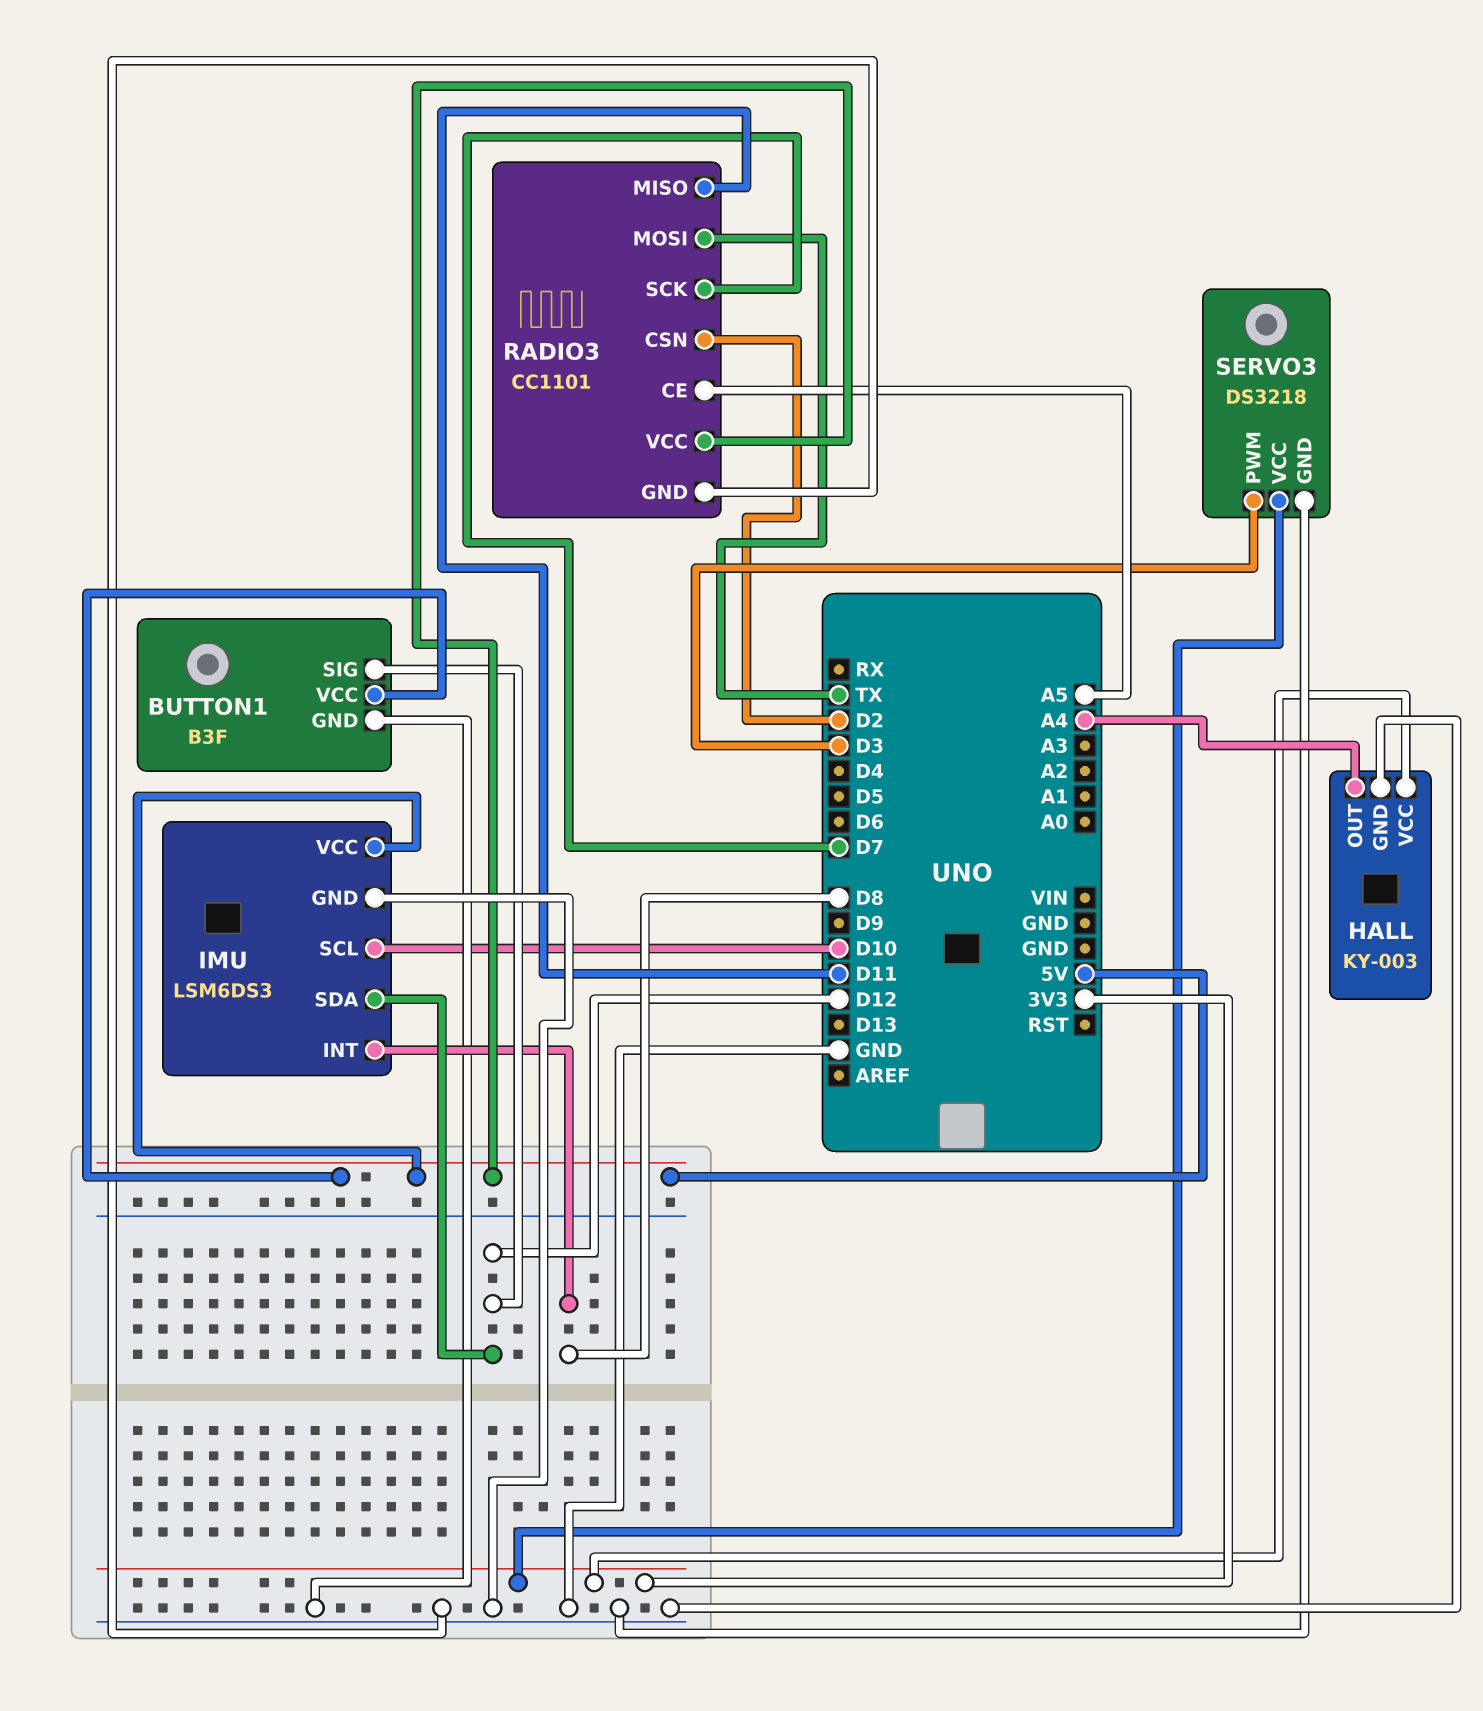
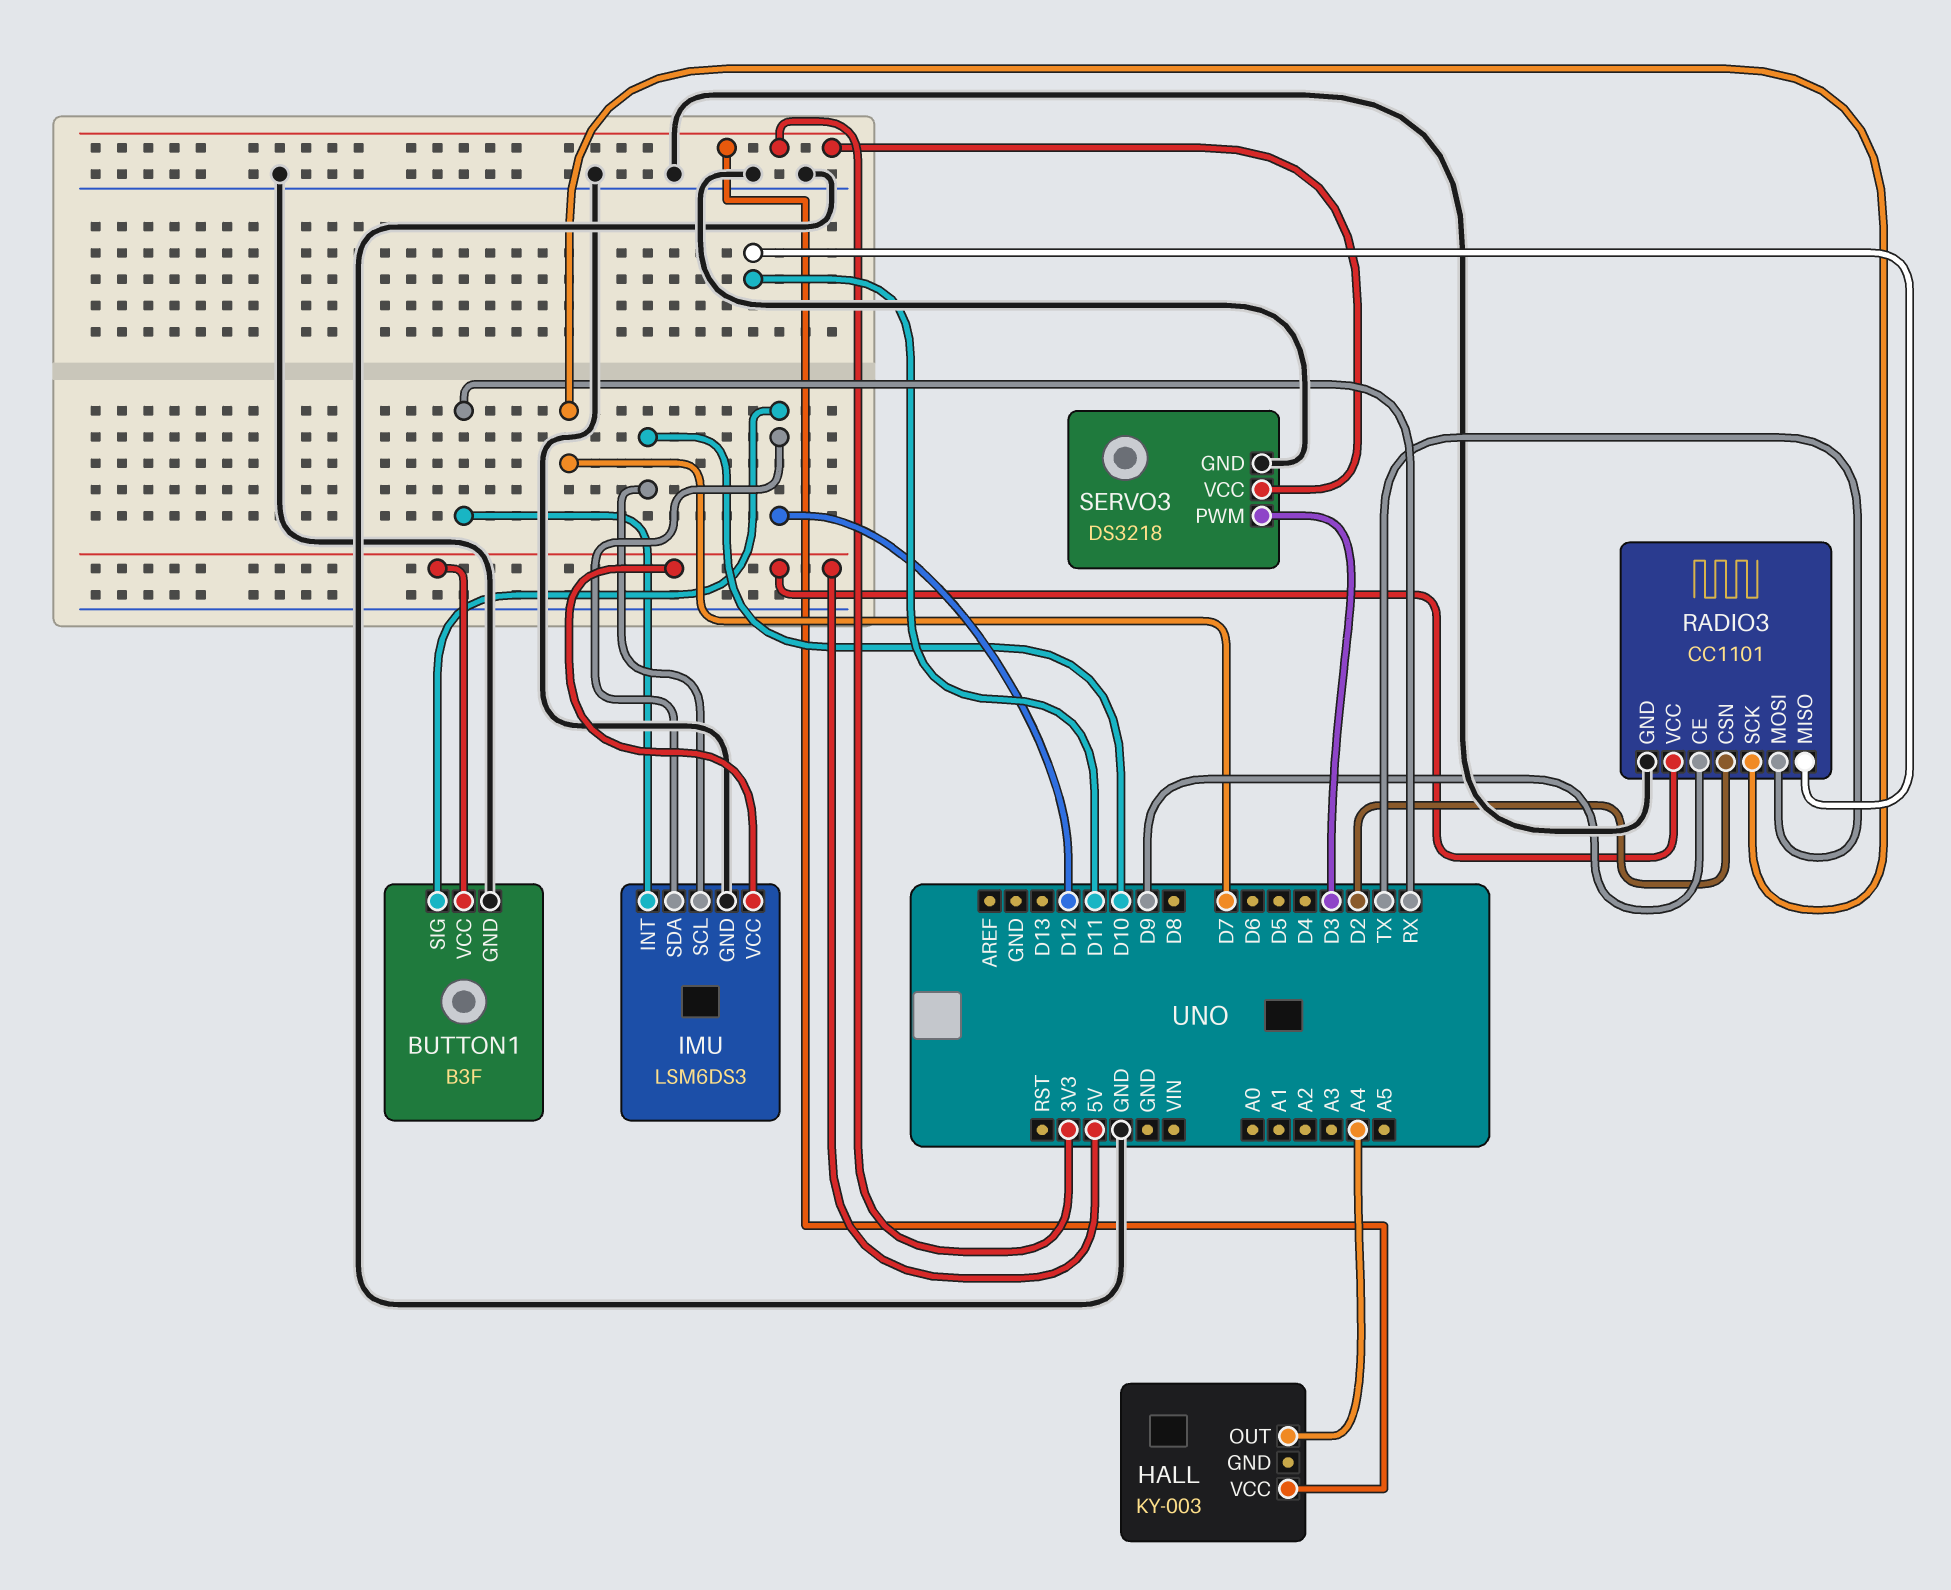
HALL pin GND: GND -> none
IMU pin INT: D8 -> RX
RADIO3 pin CE: A5 -> D9

